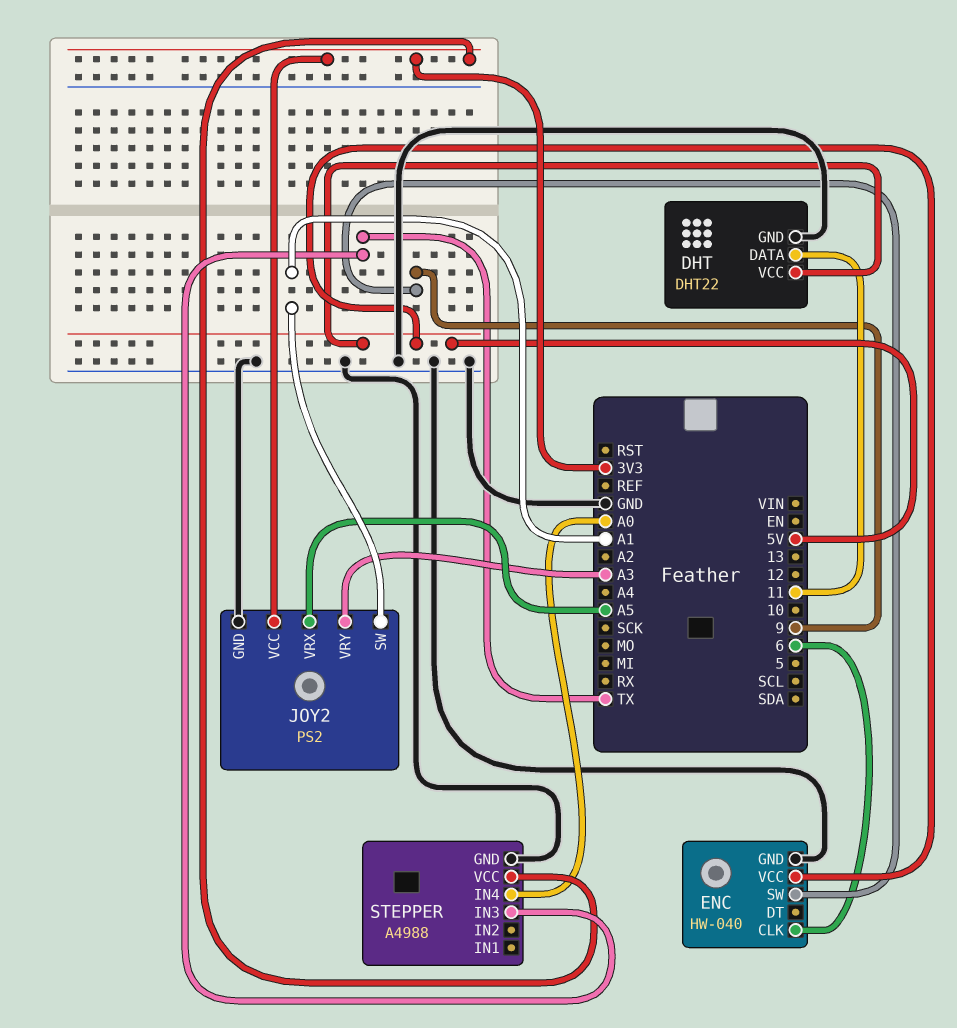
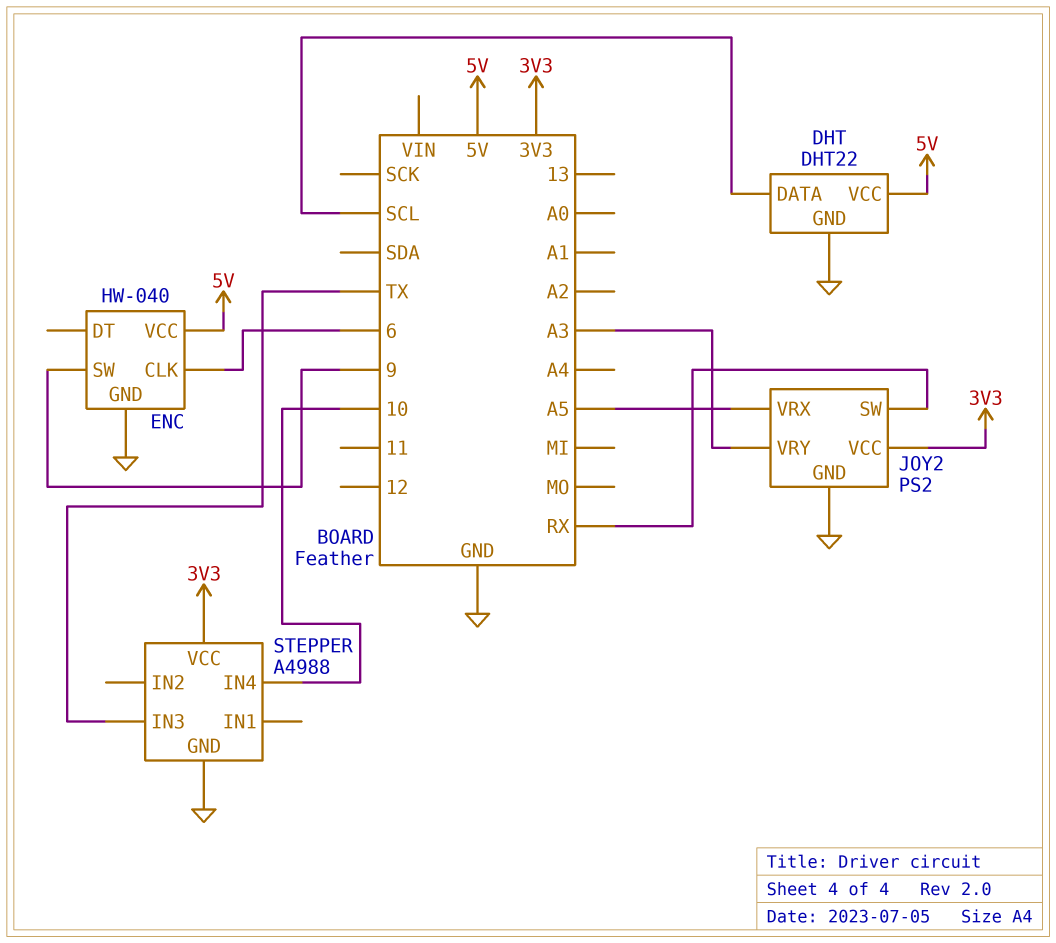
DHT pin DATA: 11 -> SCL
JOY2 pin SW: A1 -> RX
STEPPER pin IN4: A0 -> 10

